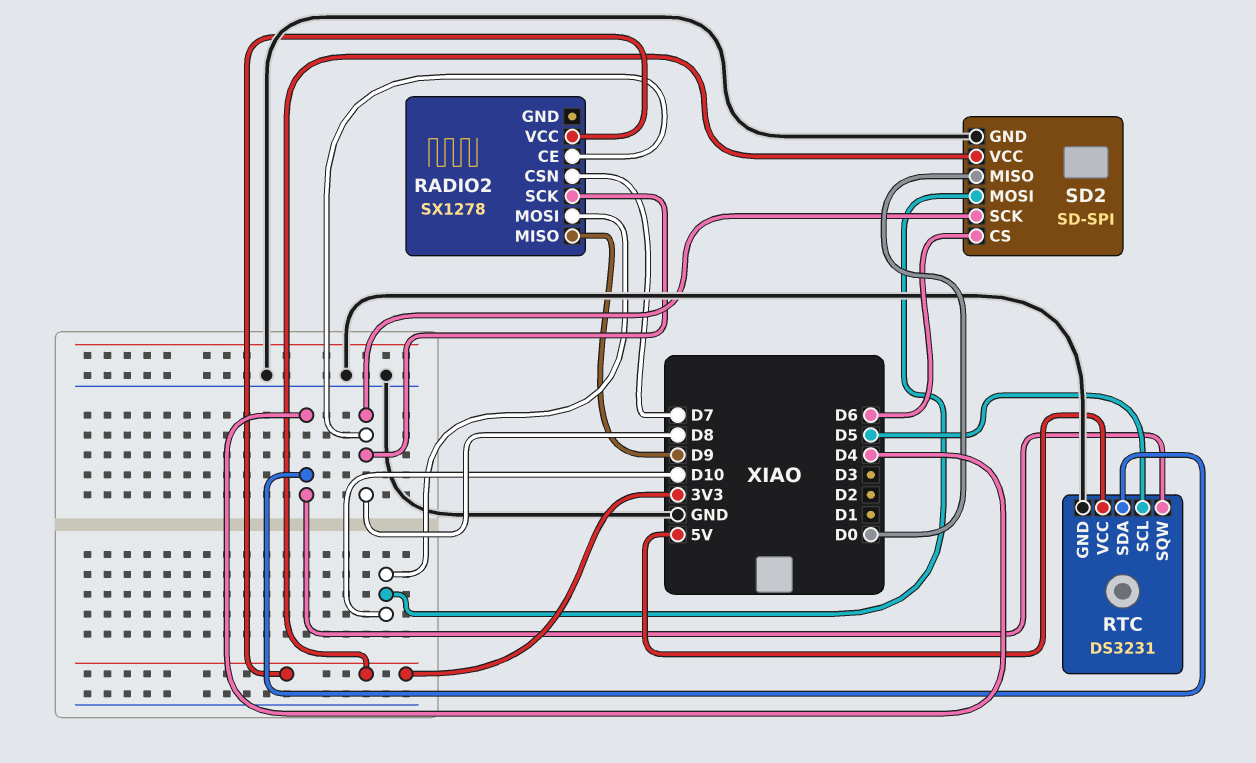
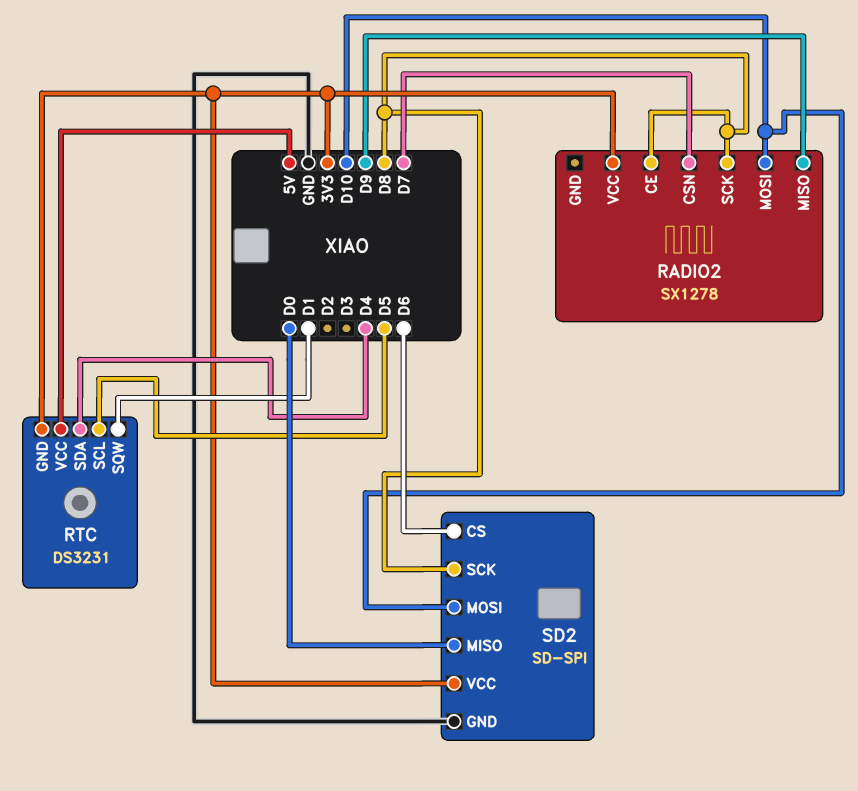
RTC pin GND: GND -> 3V3
RTC pin SQW: D4 -> D1

